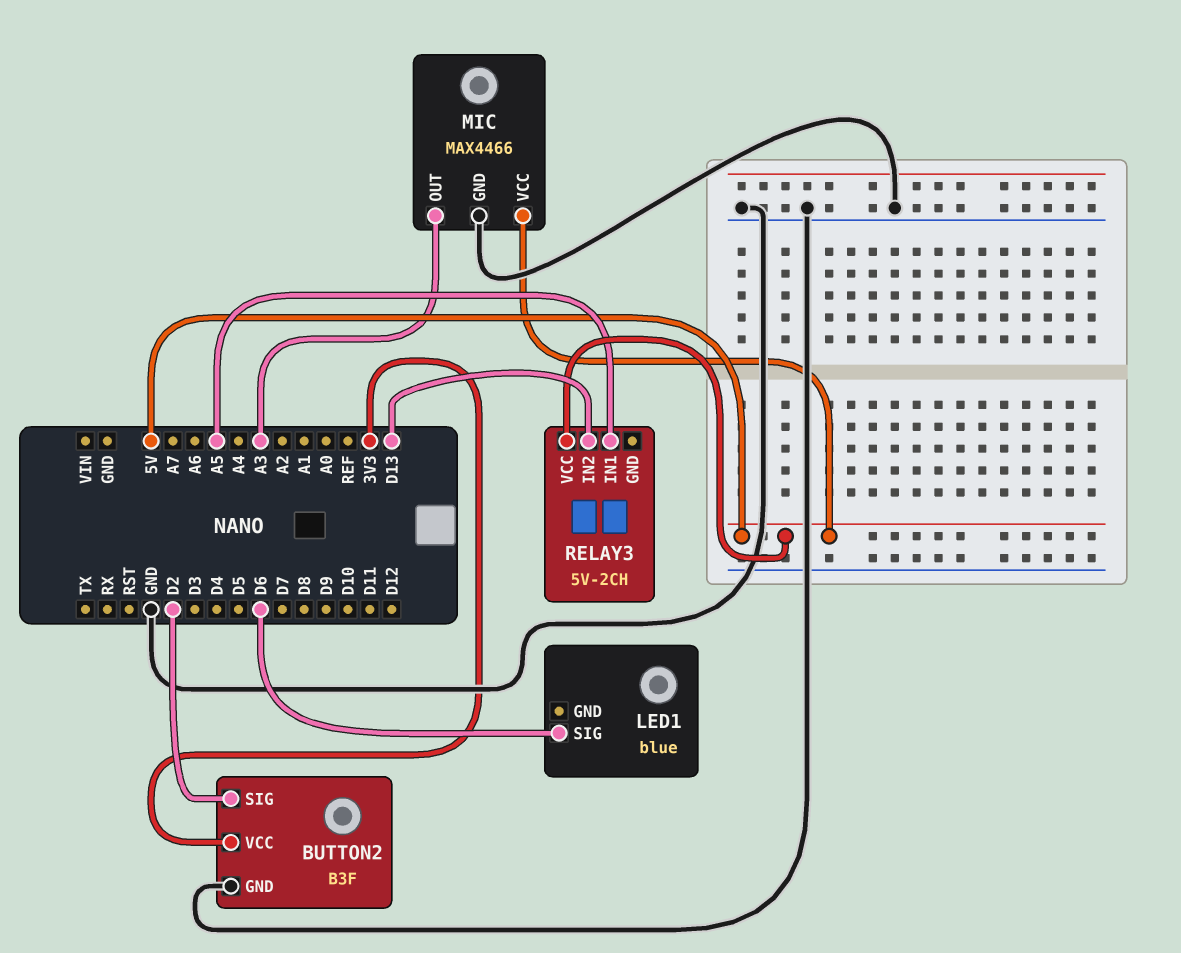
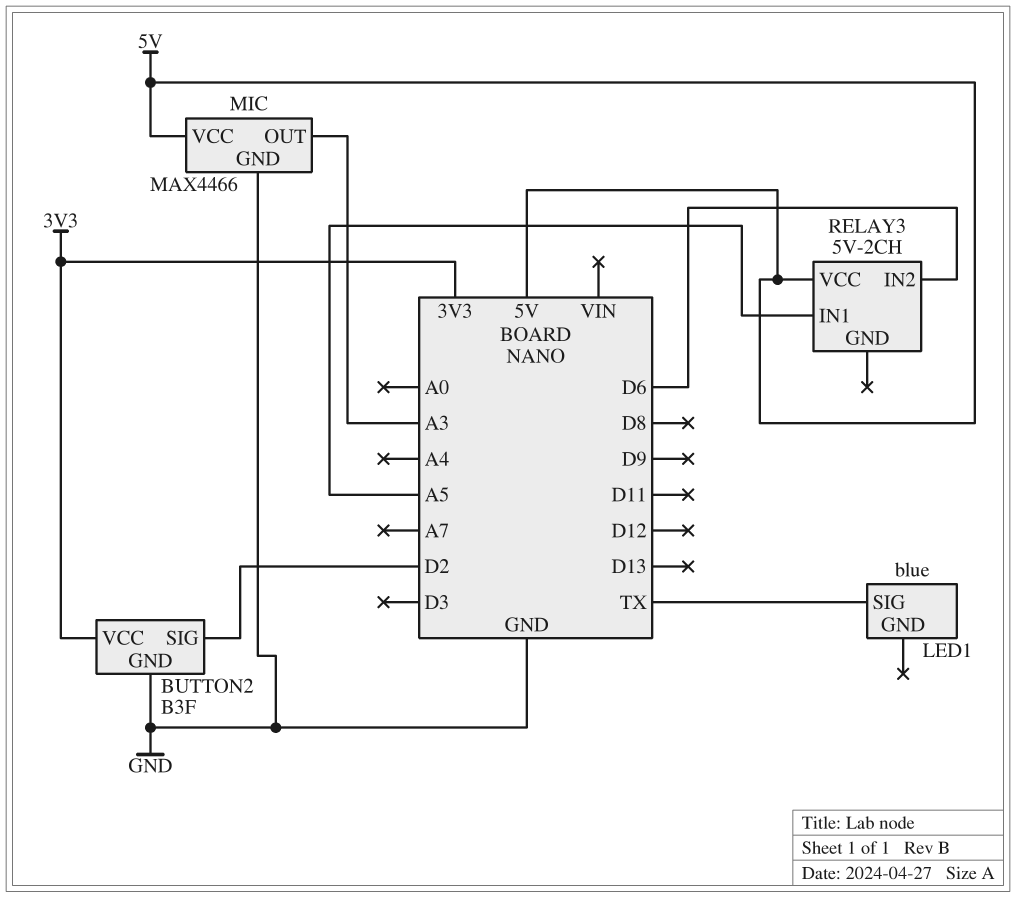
LED1 pin SIG: D6 -> TX
RELAY3 pin IN2: D13 -> D6

